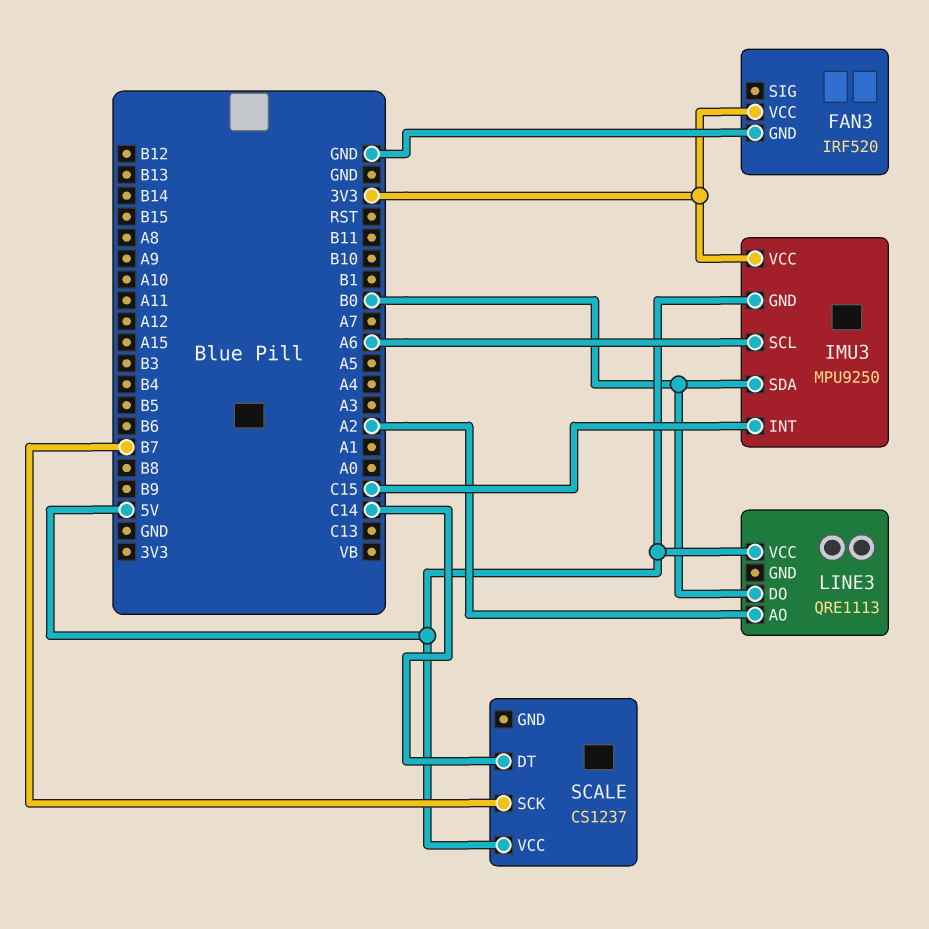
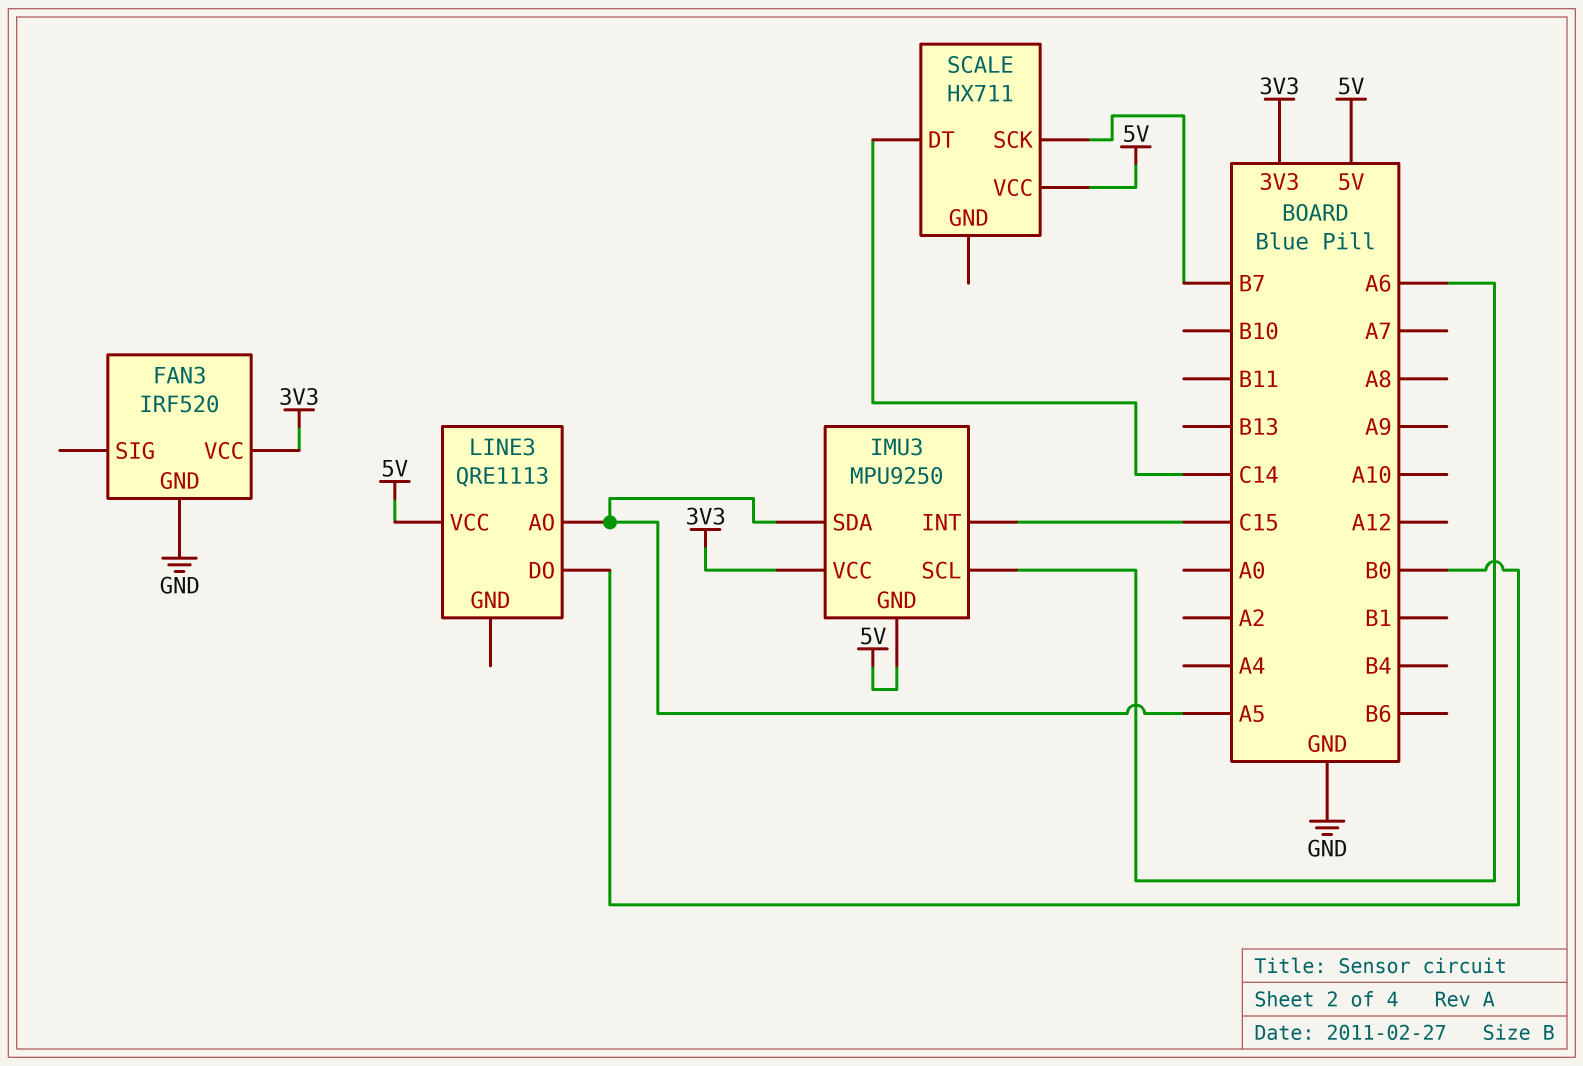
IMU3 pin SDA: B0 -> A5
LINE3 pin AO: A2 -> A5
SCALE: CS1237 -> HX711

